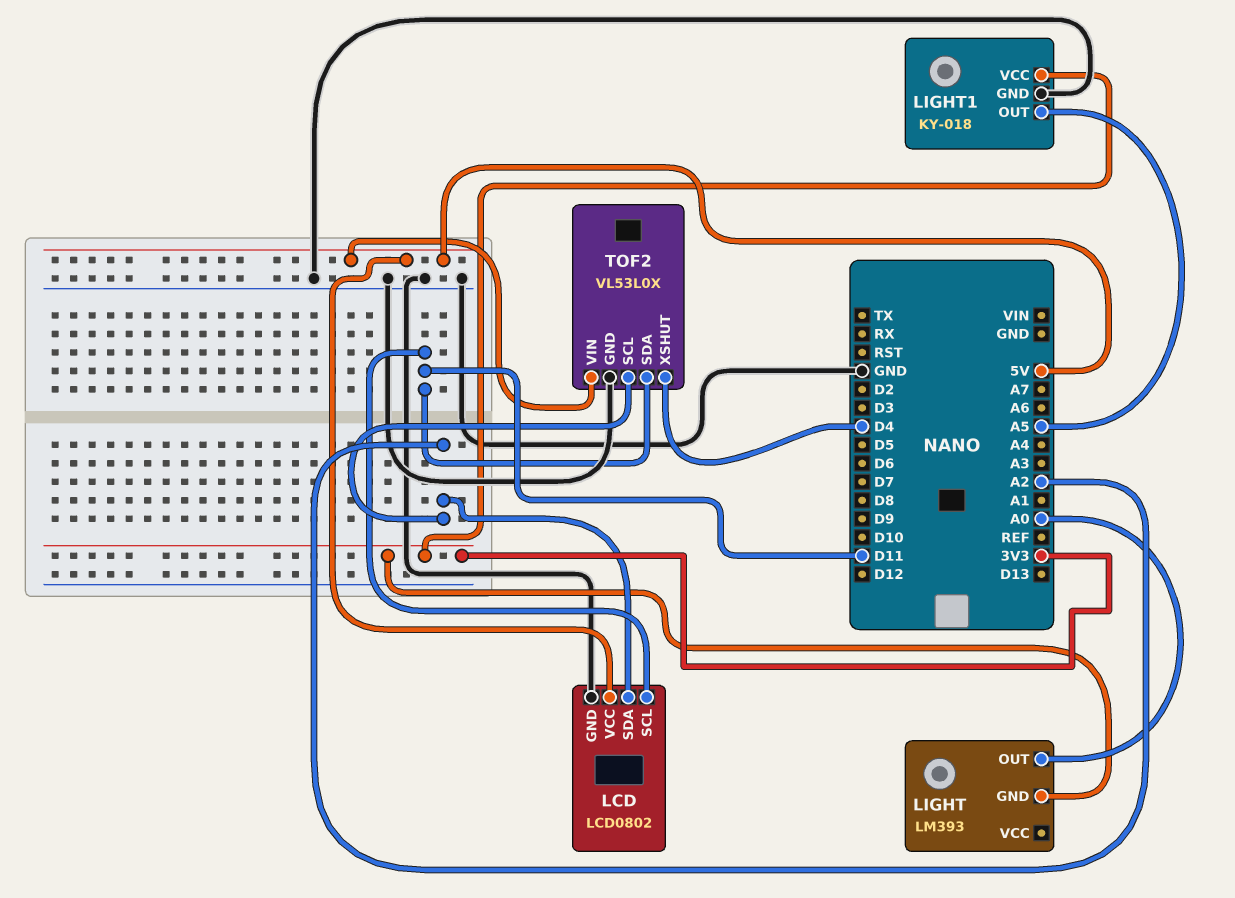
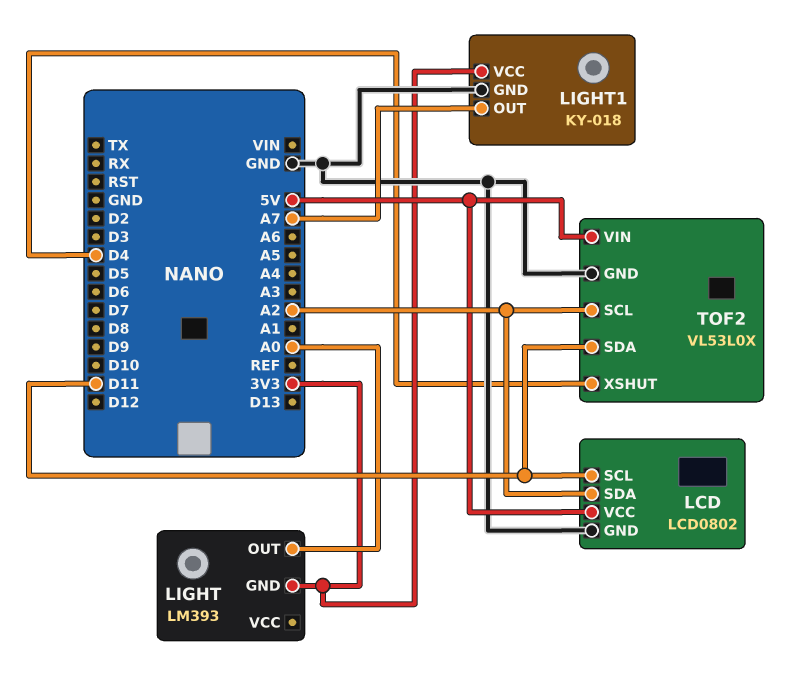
LIGHT1 pin OUT: A5 -> A7

